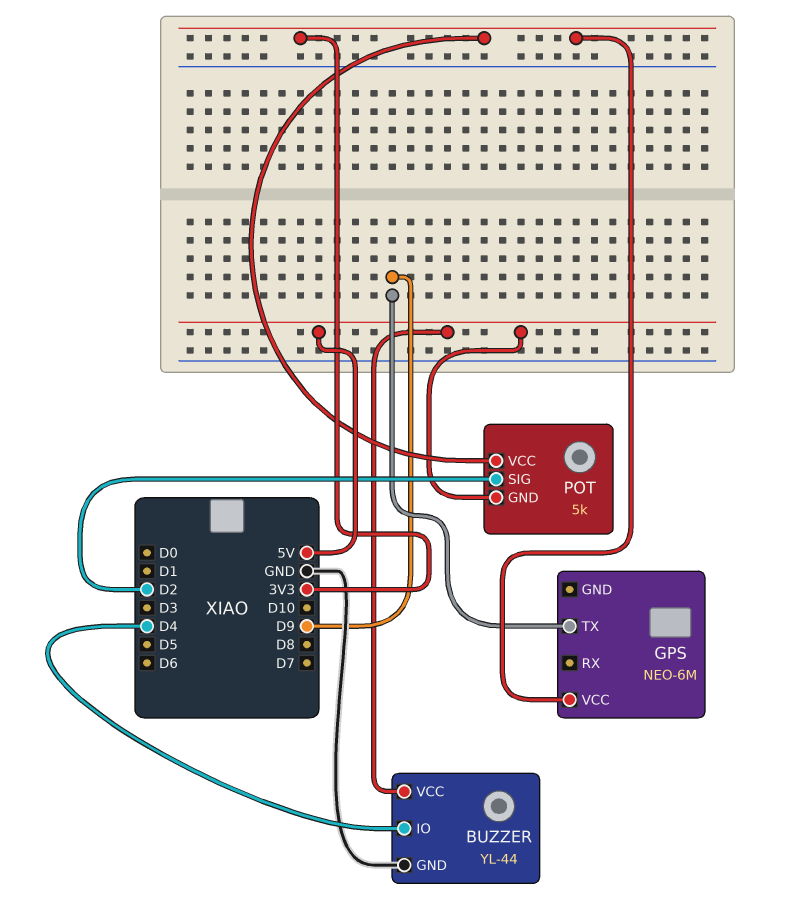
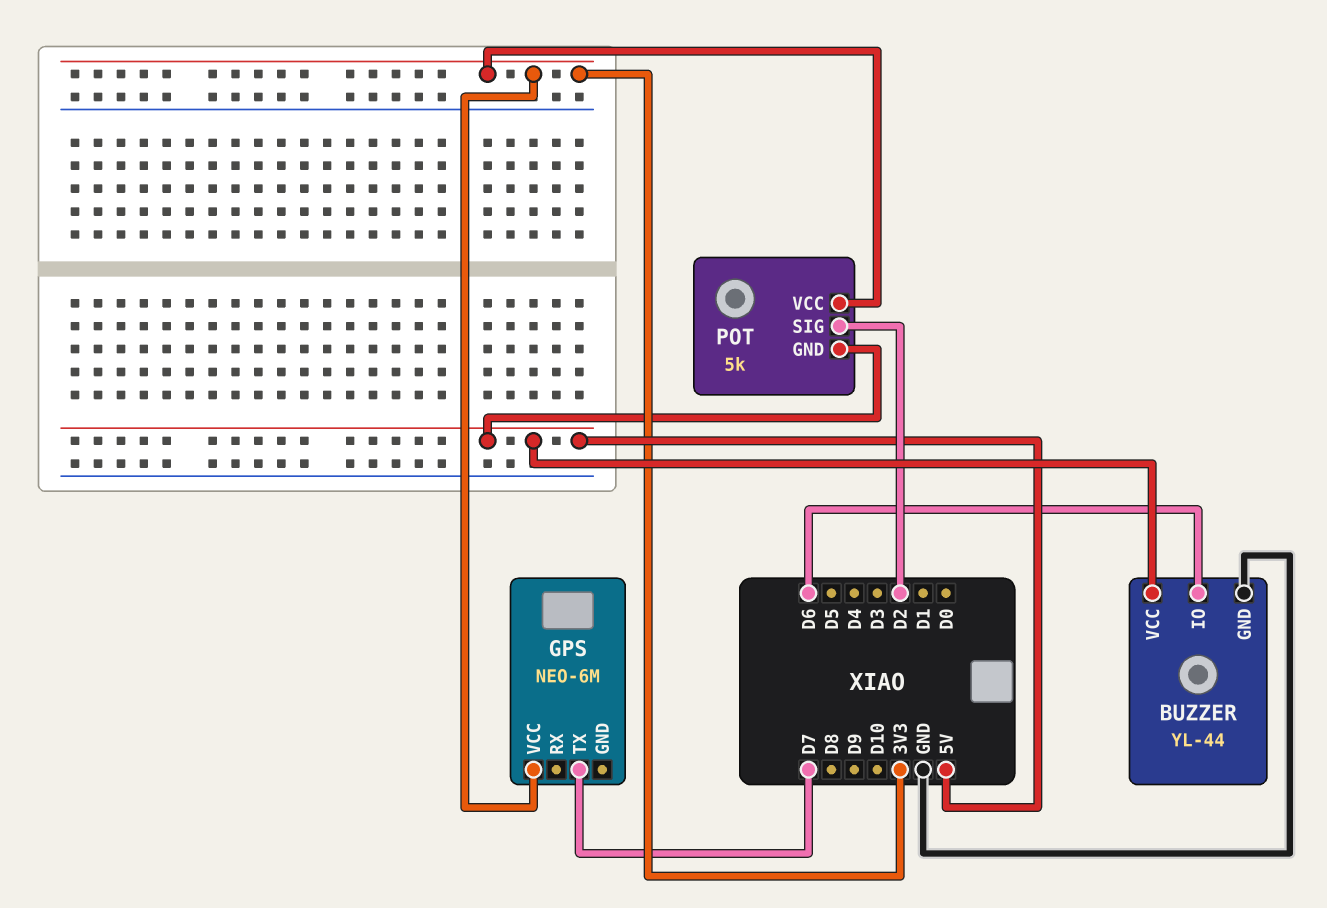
BUZZER pin IO: D4 -> D6
GPS pin TX: D9 -> D7

